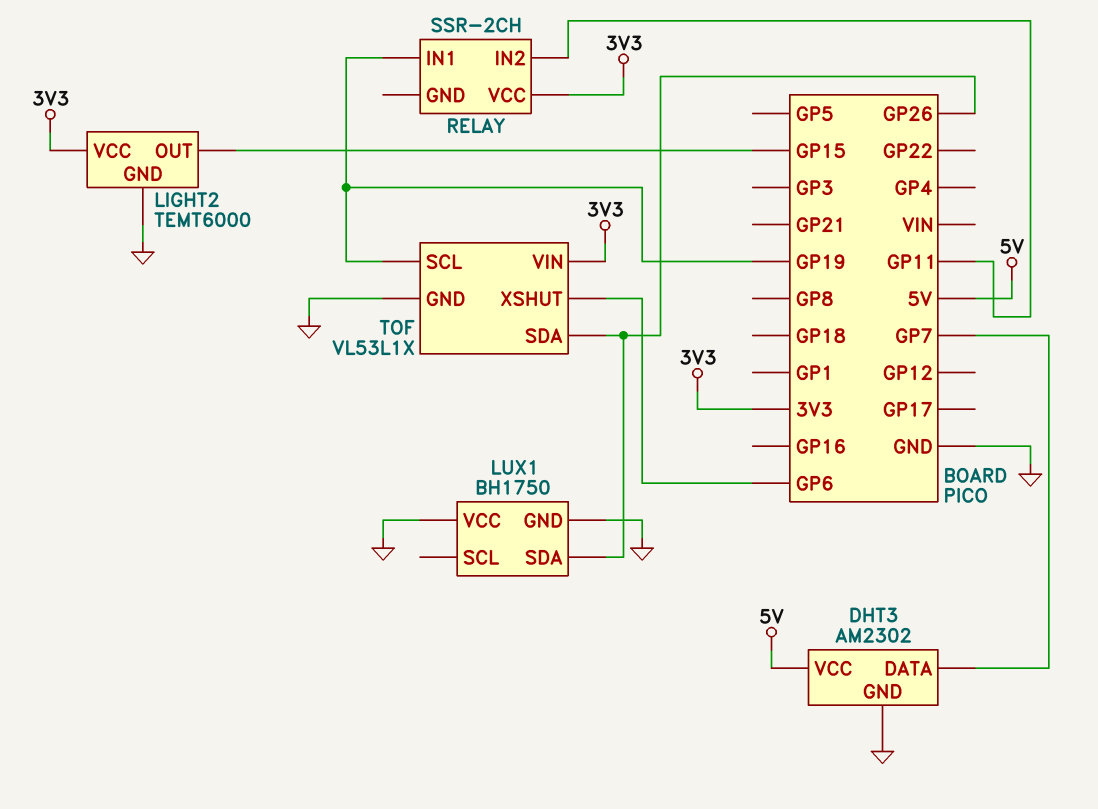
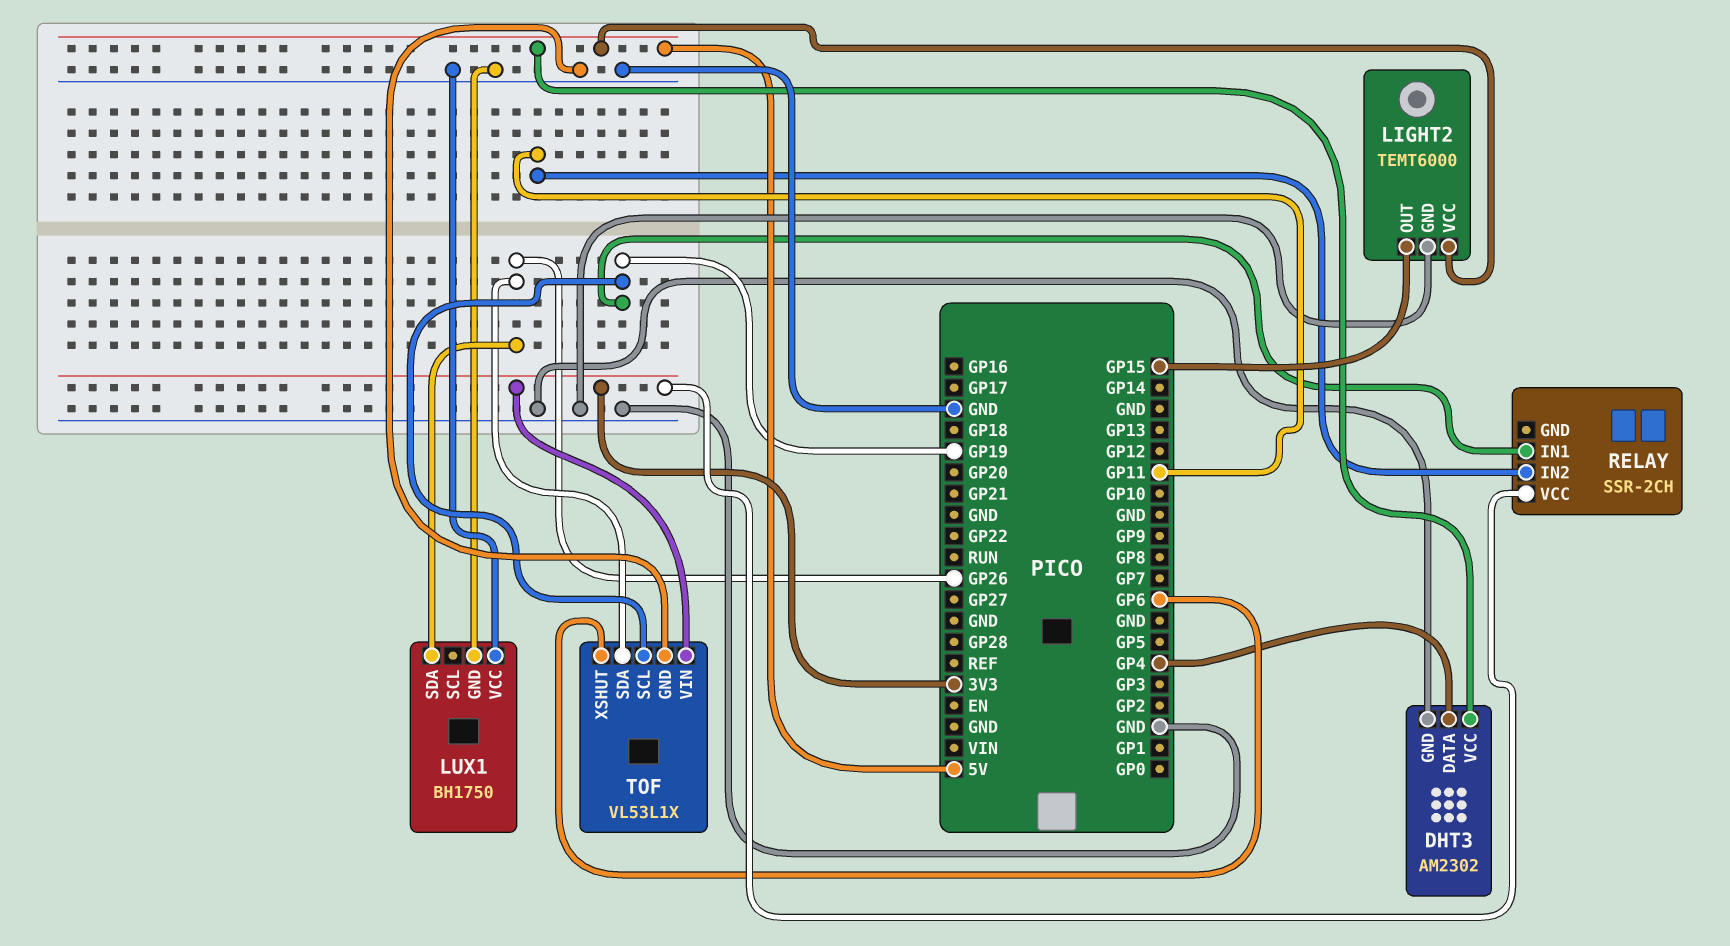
DHT3 pin DATA: GP7 -> GP4
LIGHT2 pin VCC: 3V3 -> 5V

